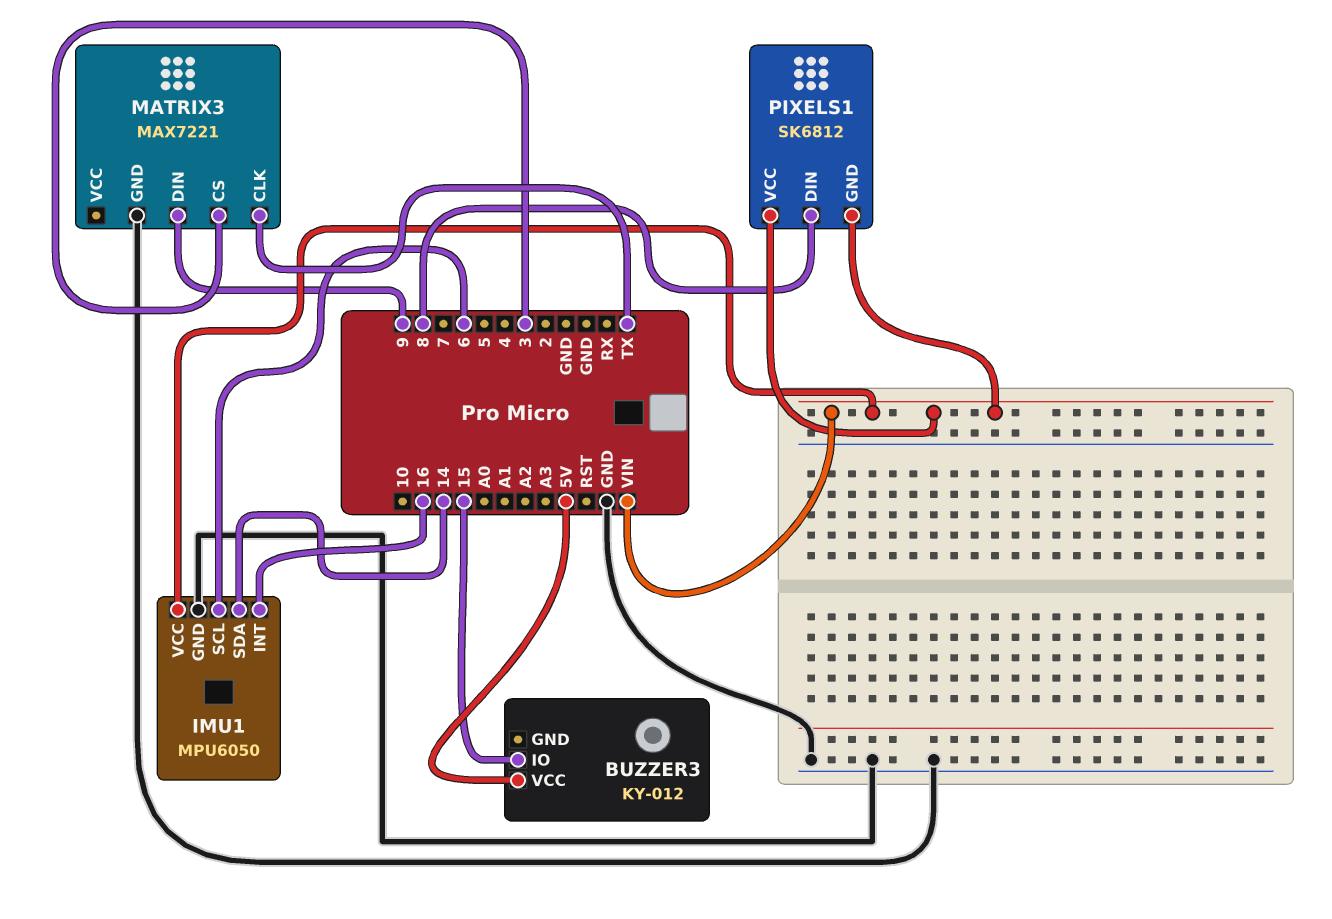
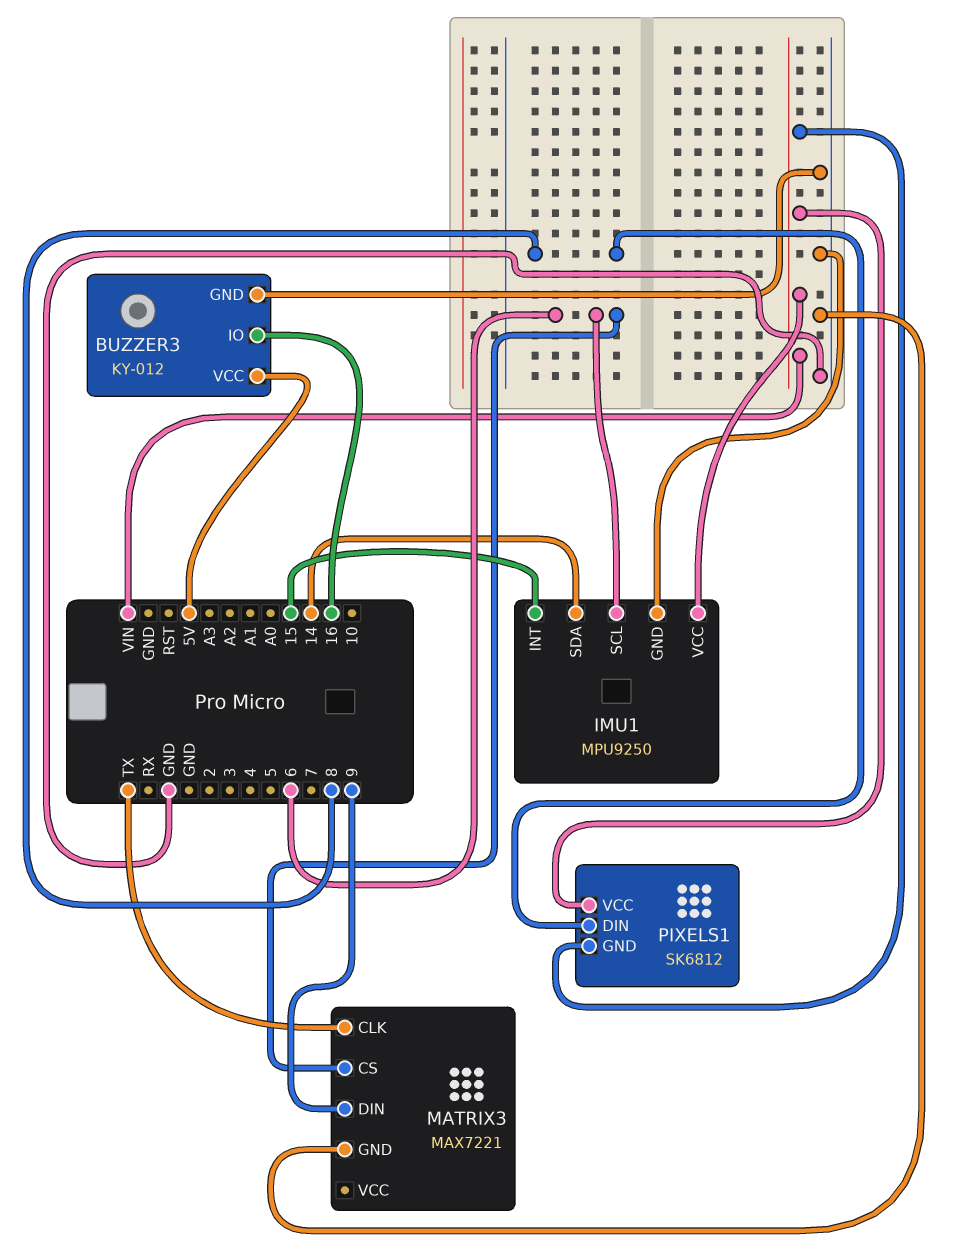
BUZZER3 pin GND: none -> GND
BUZZER3 pin IO: 15 -> 16
IMU1: MPU6050 -> MPU9250
IMU1 pin INT: 16 -> 15
MATRIX3 pin CS: 3 -> 6

